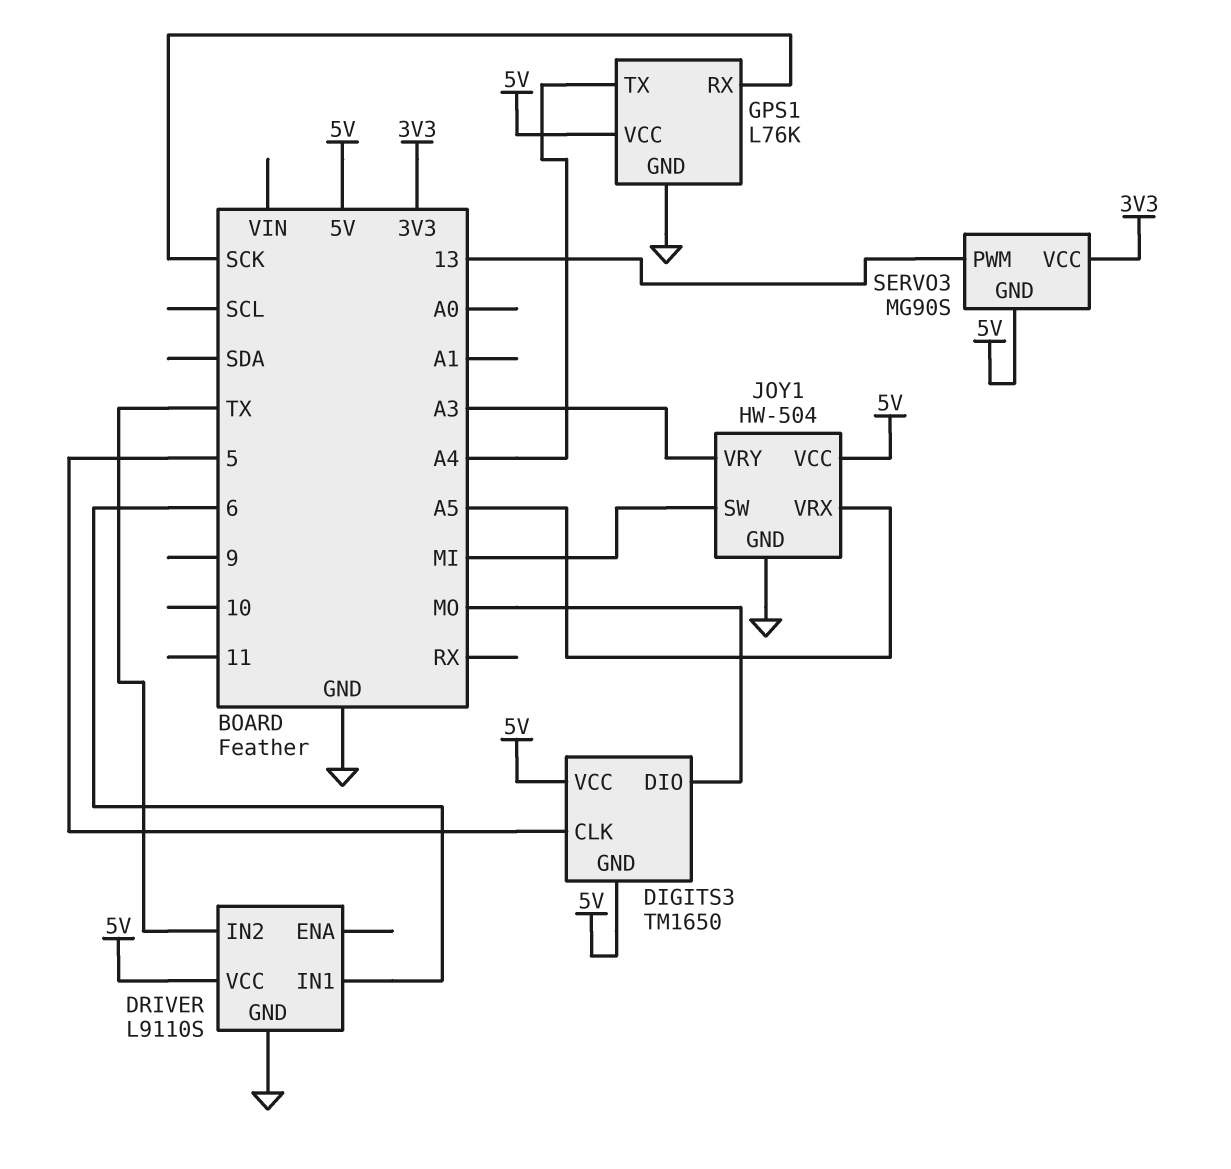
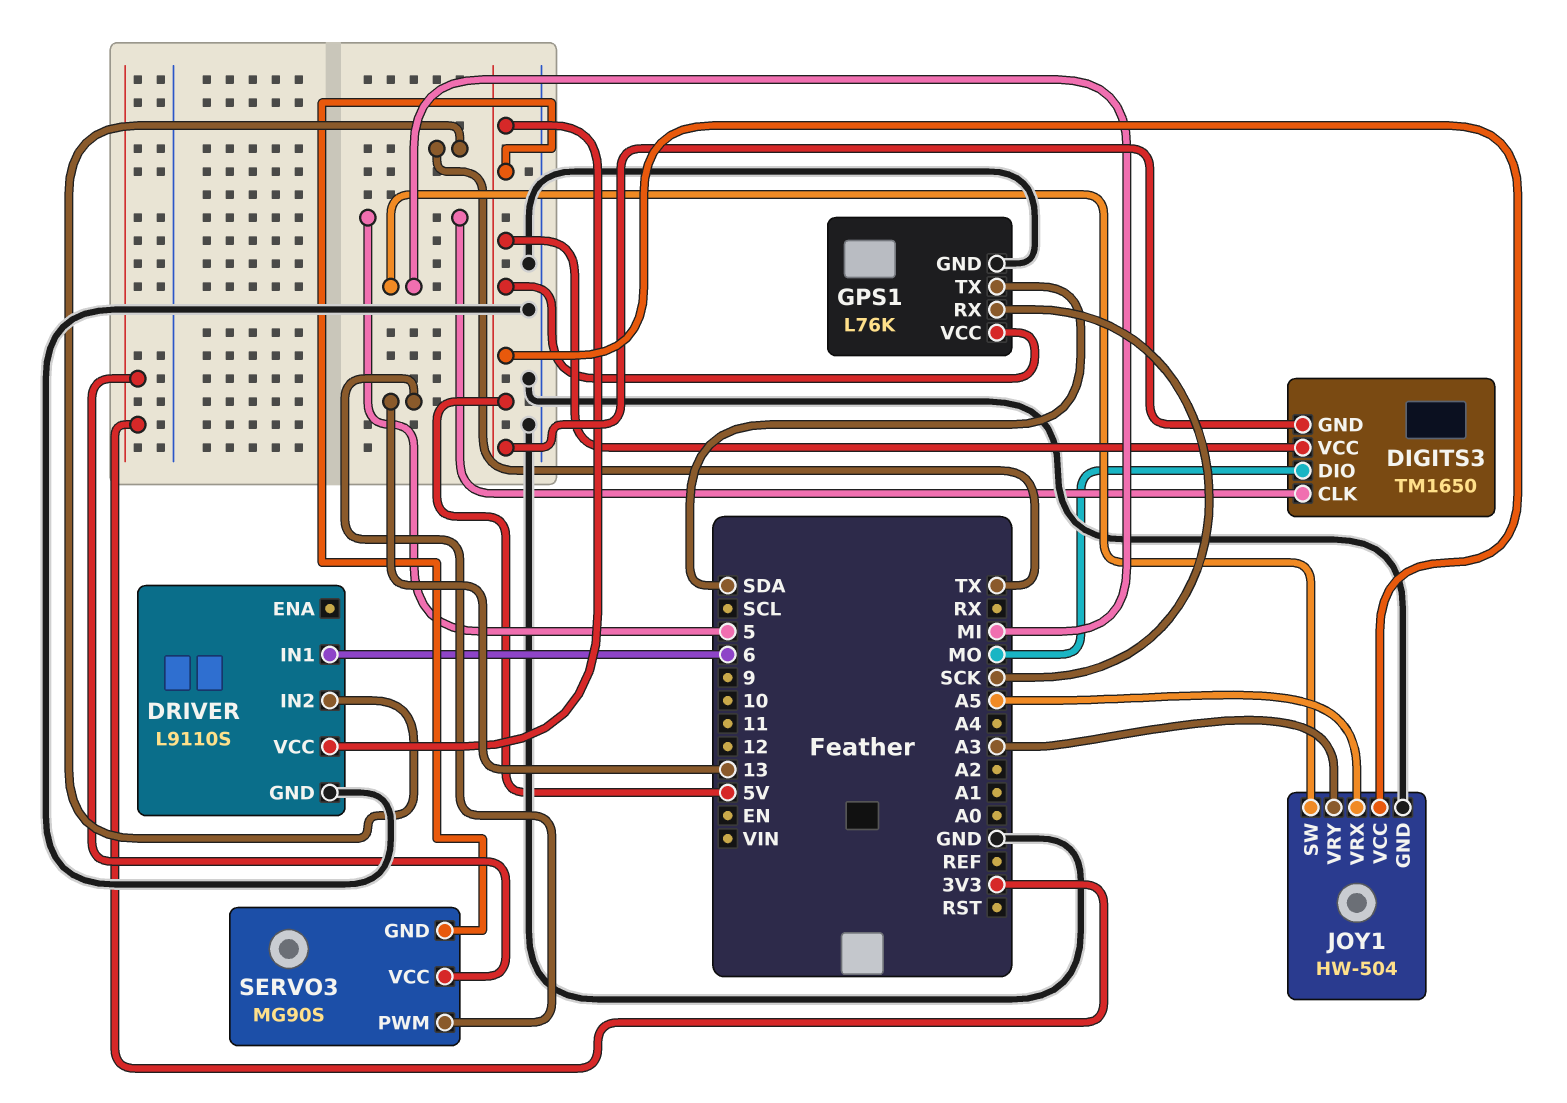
GPS1 pin TX: A4 -> SDA

